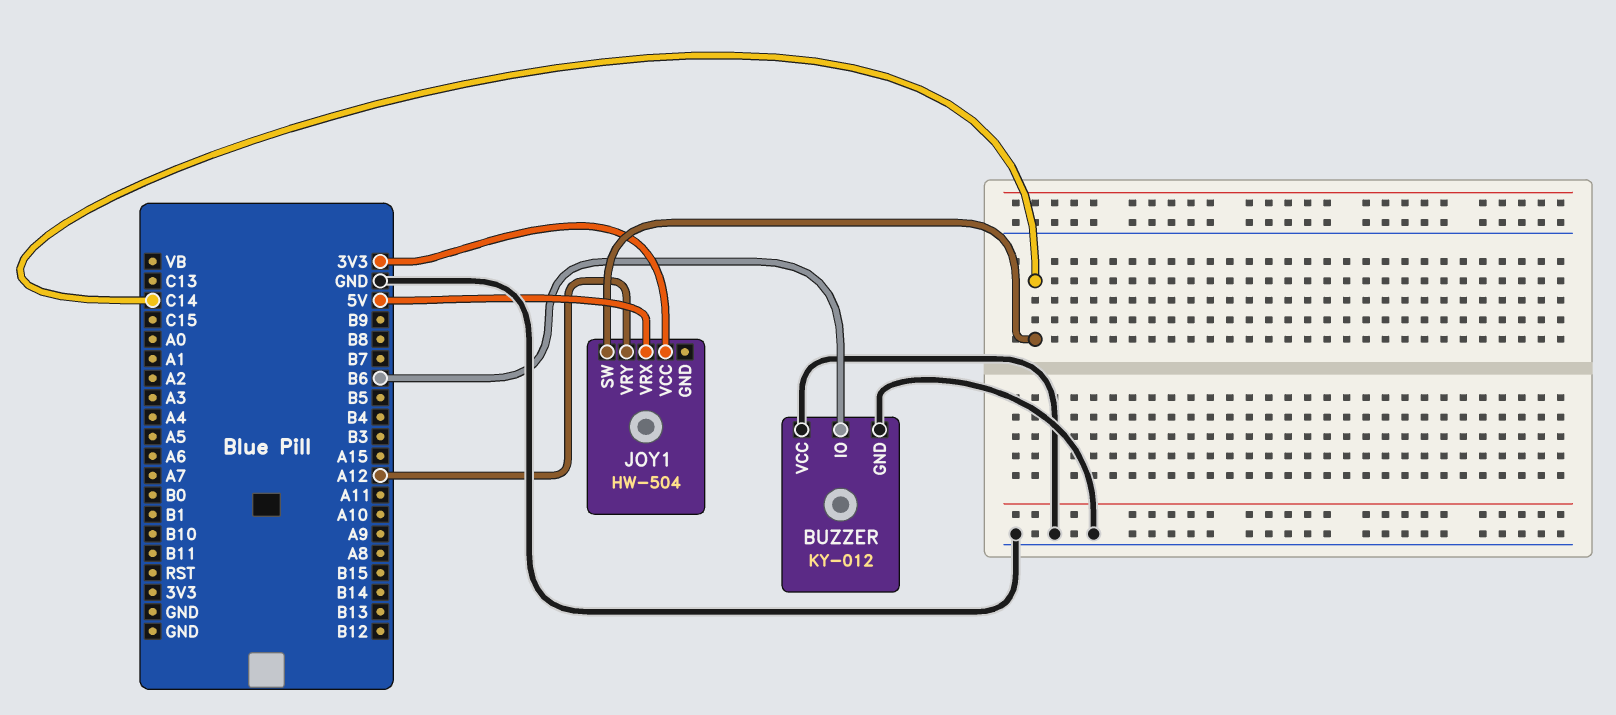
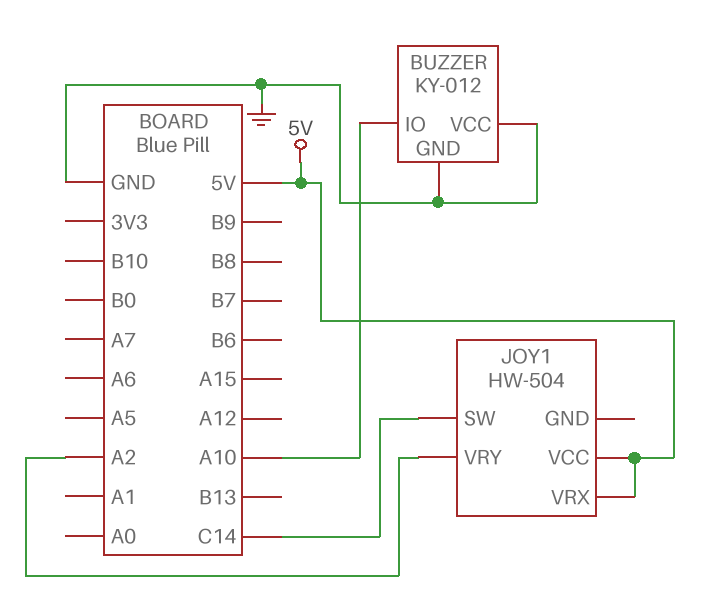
BUZZER pin IO: B6 -> A10
JOY1 pin VCC: 3V3 -> 5V
JOY1 pin VRY: A12 -> A2

